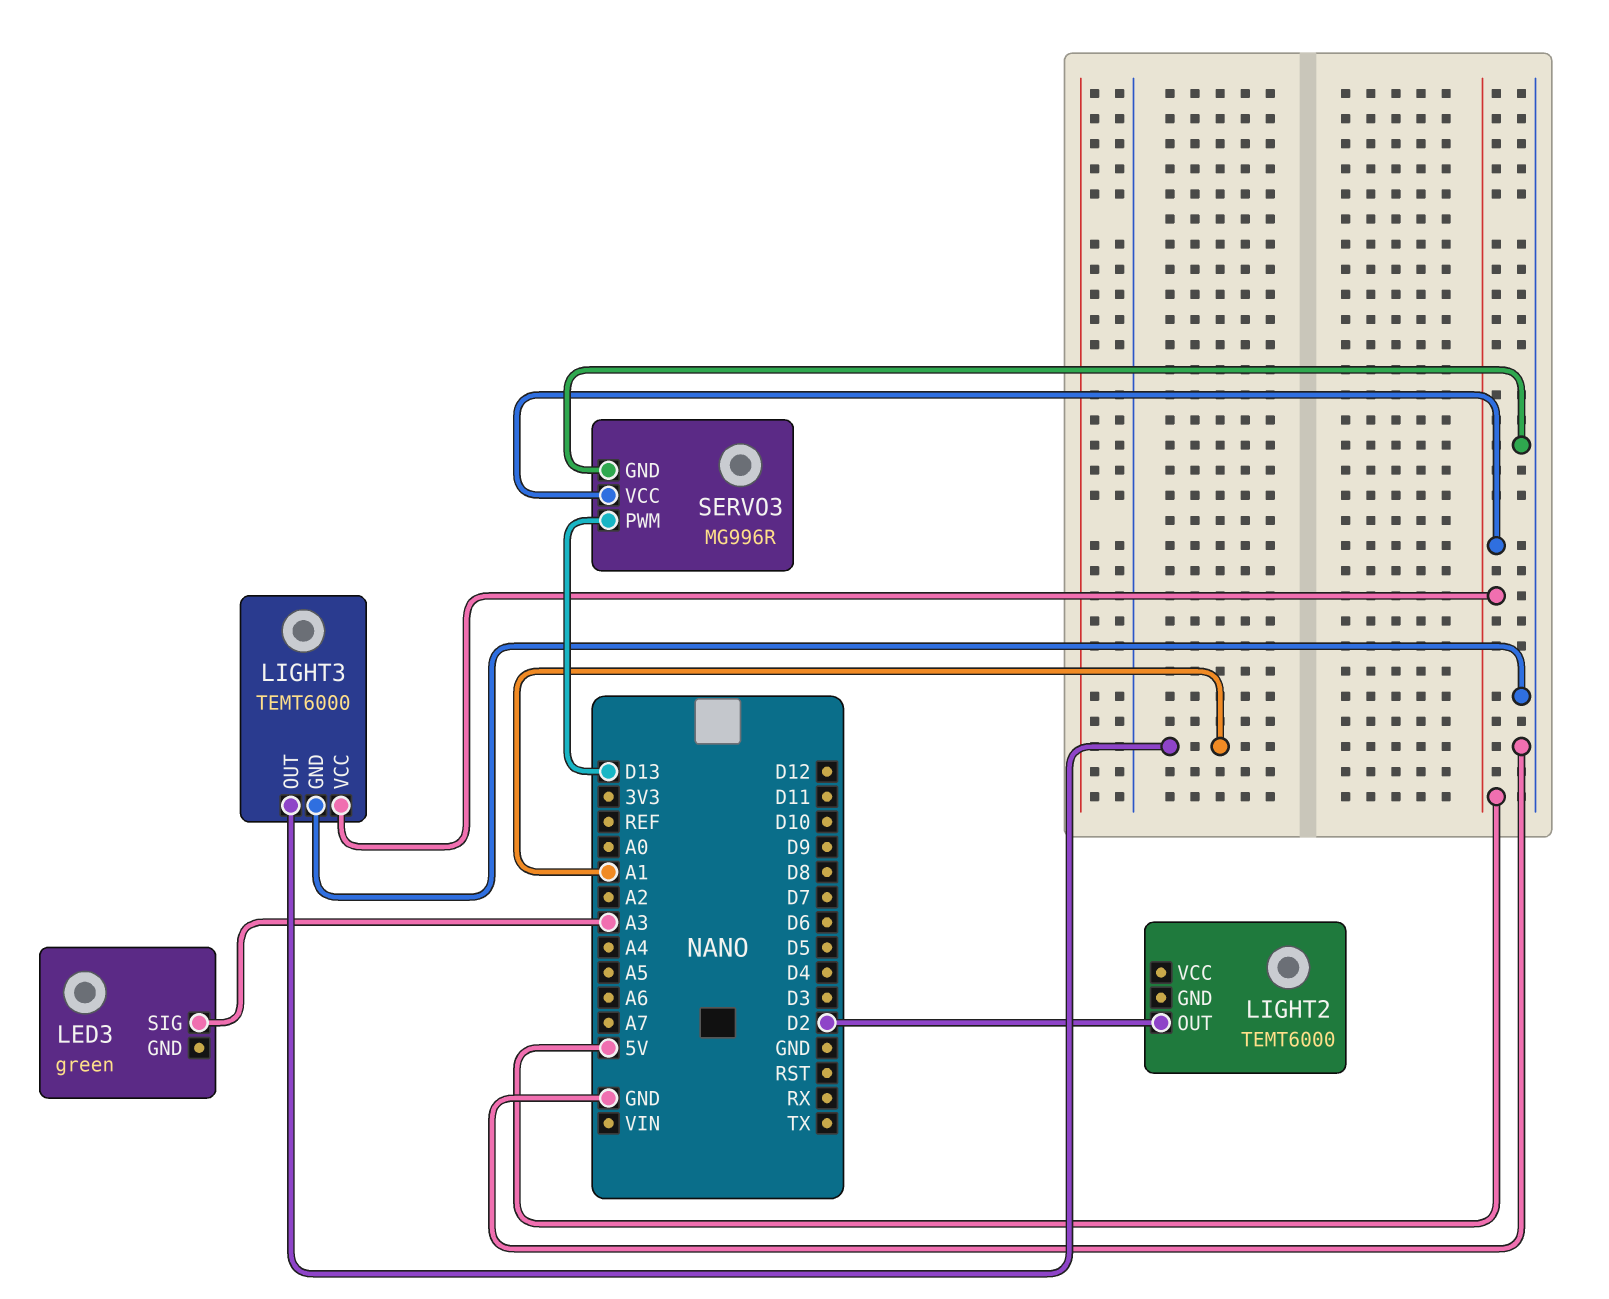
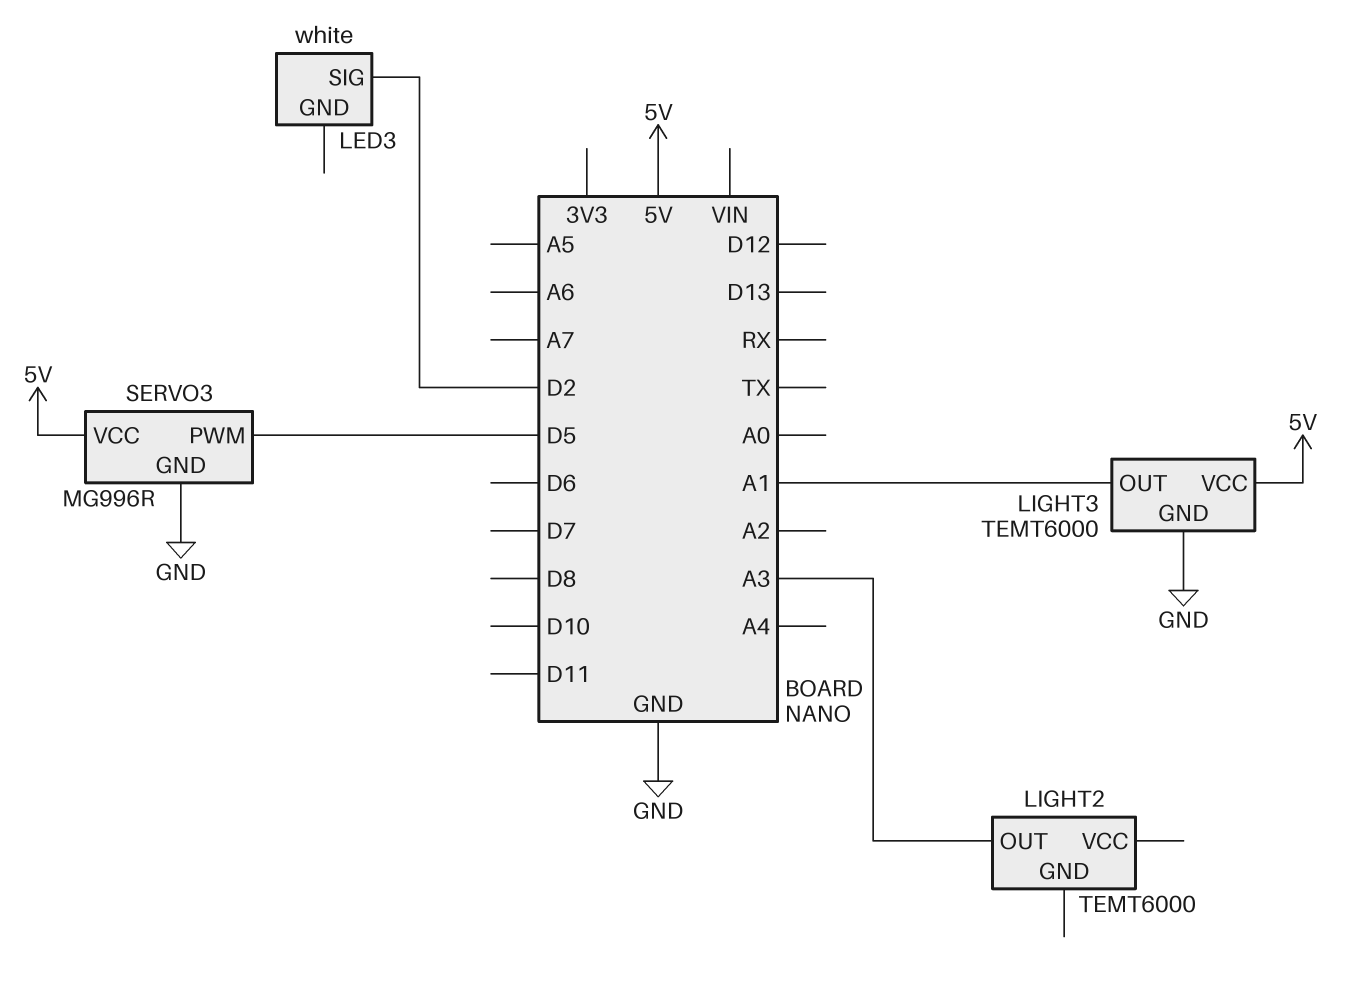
LED3: green -> white
LED3 pin SIG: A3 -> D2
LIGHT2 pin OUT: D2 -> A3
SERVO3 pin PWM: D13 -> D5

